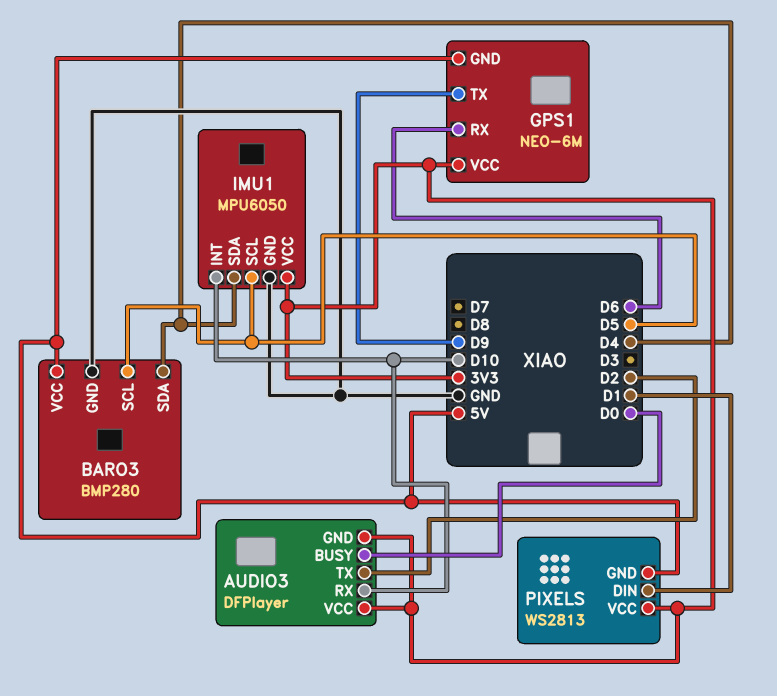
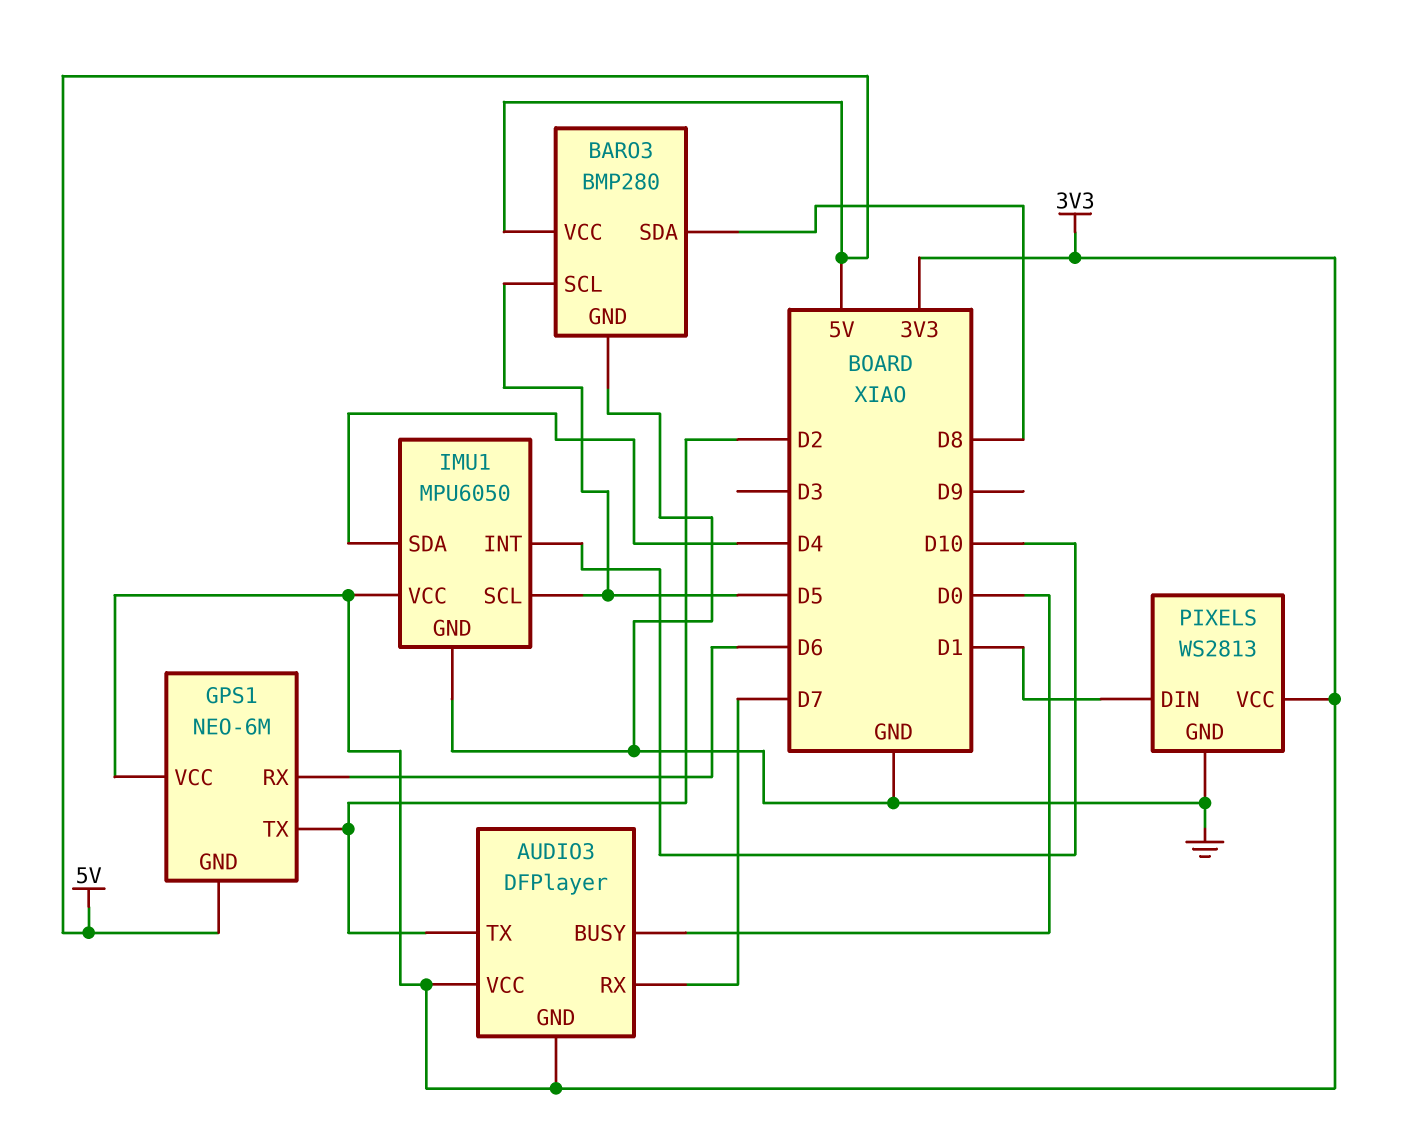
AUDIO3 pin RX: D10 -> D7
BARO3 pin SDA: D4 -> D8
GPS1 pin TX: D9 -> D2
PIXELS pin GND: 5V -> GND

